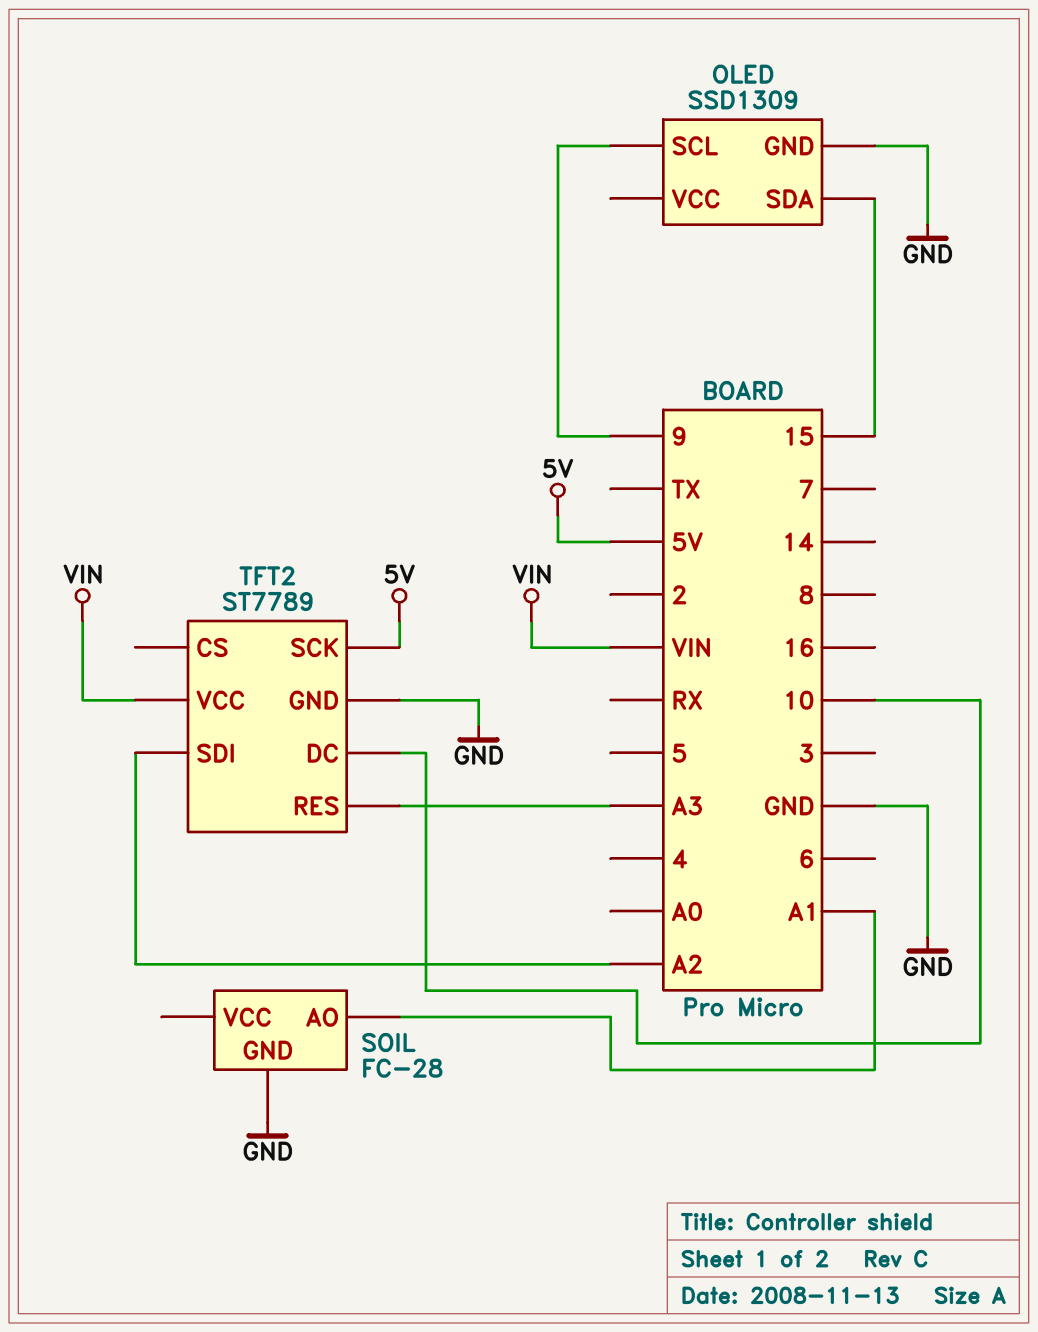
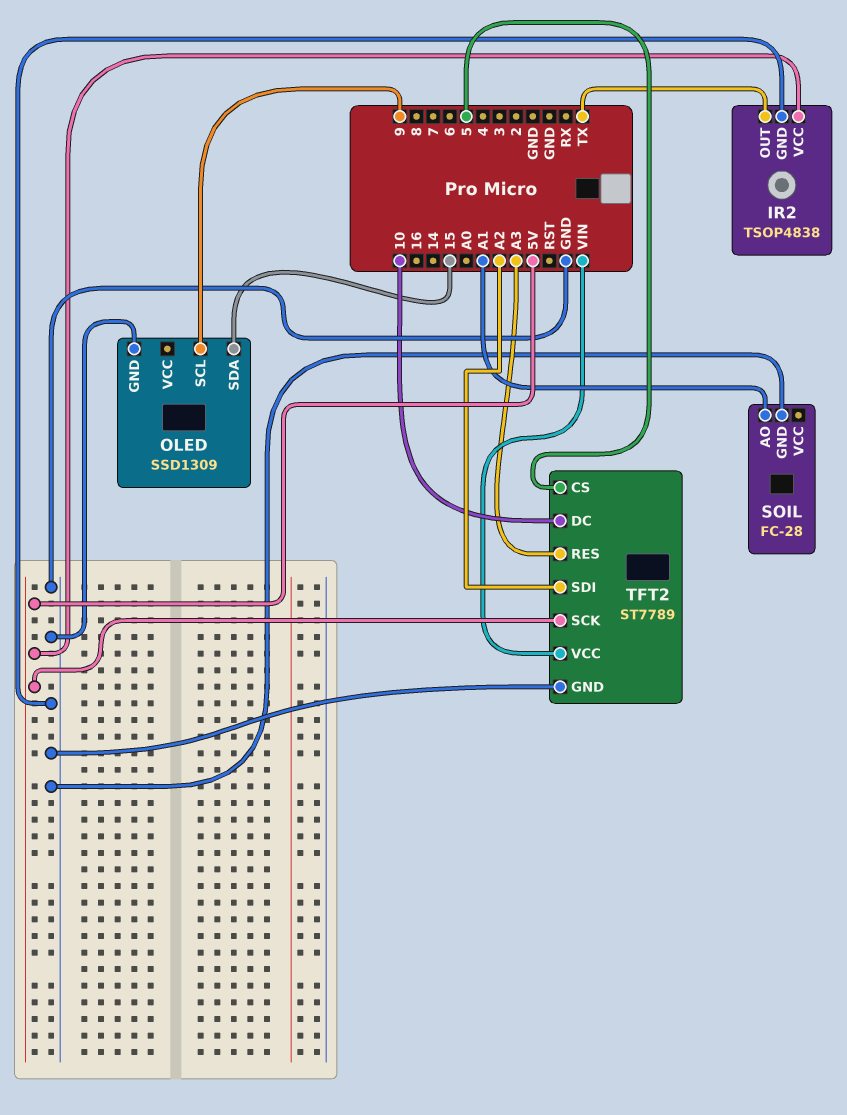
IR2: none -> TSOP4838
IR2 pin GND: none -> GND
IR2 pin OUT: none -> TX
IR2 pin VCC: none -> 5V
TFT2 pin CS: none -> 5

